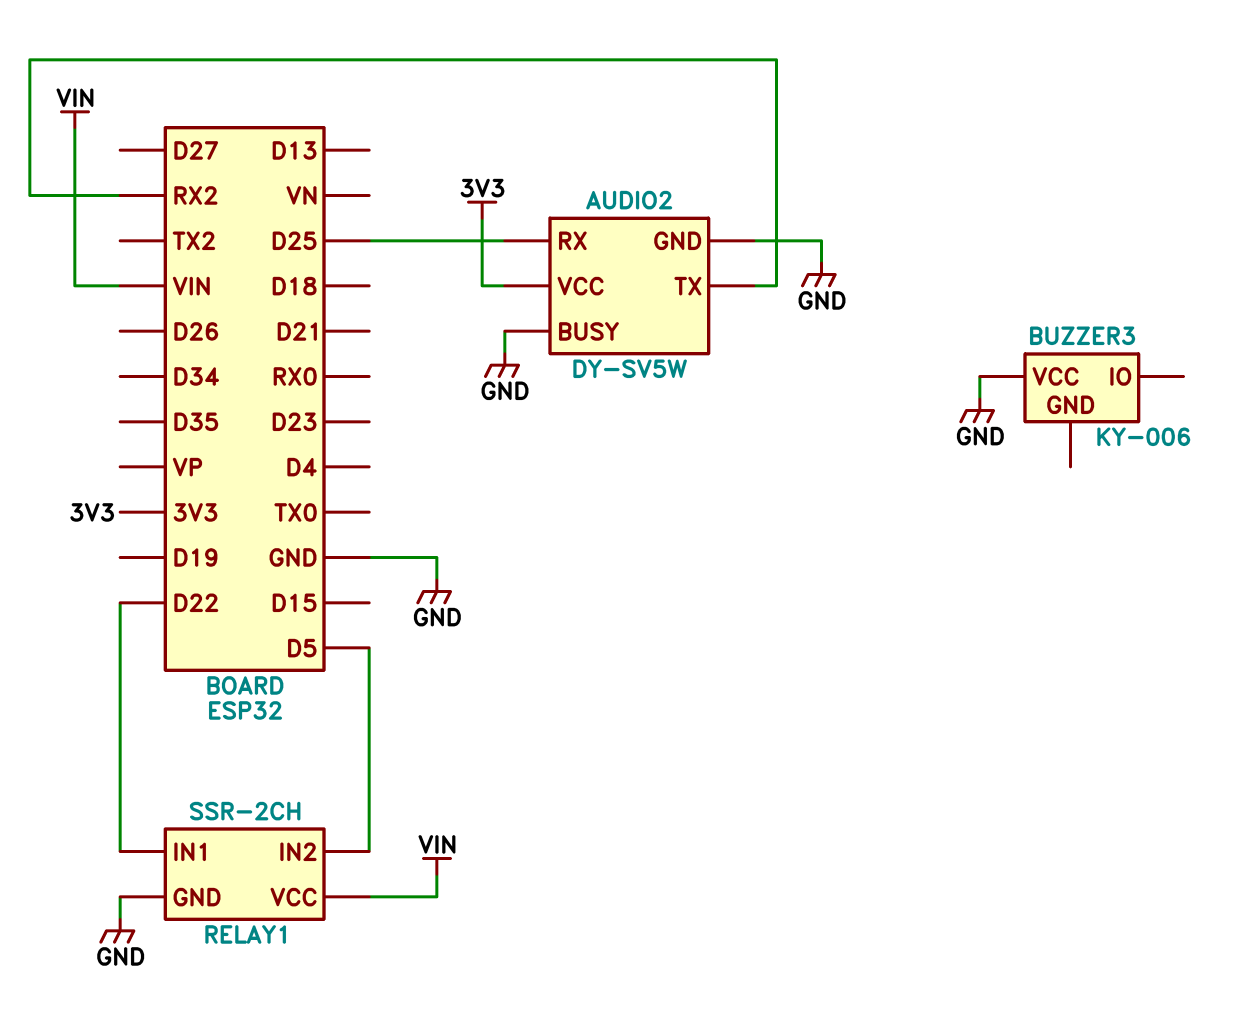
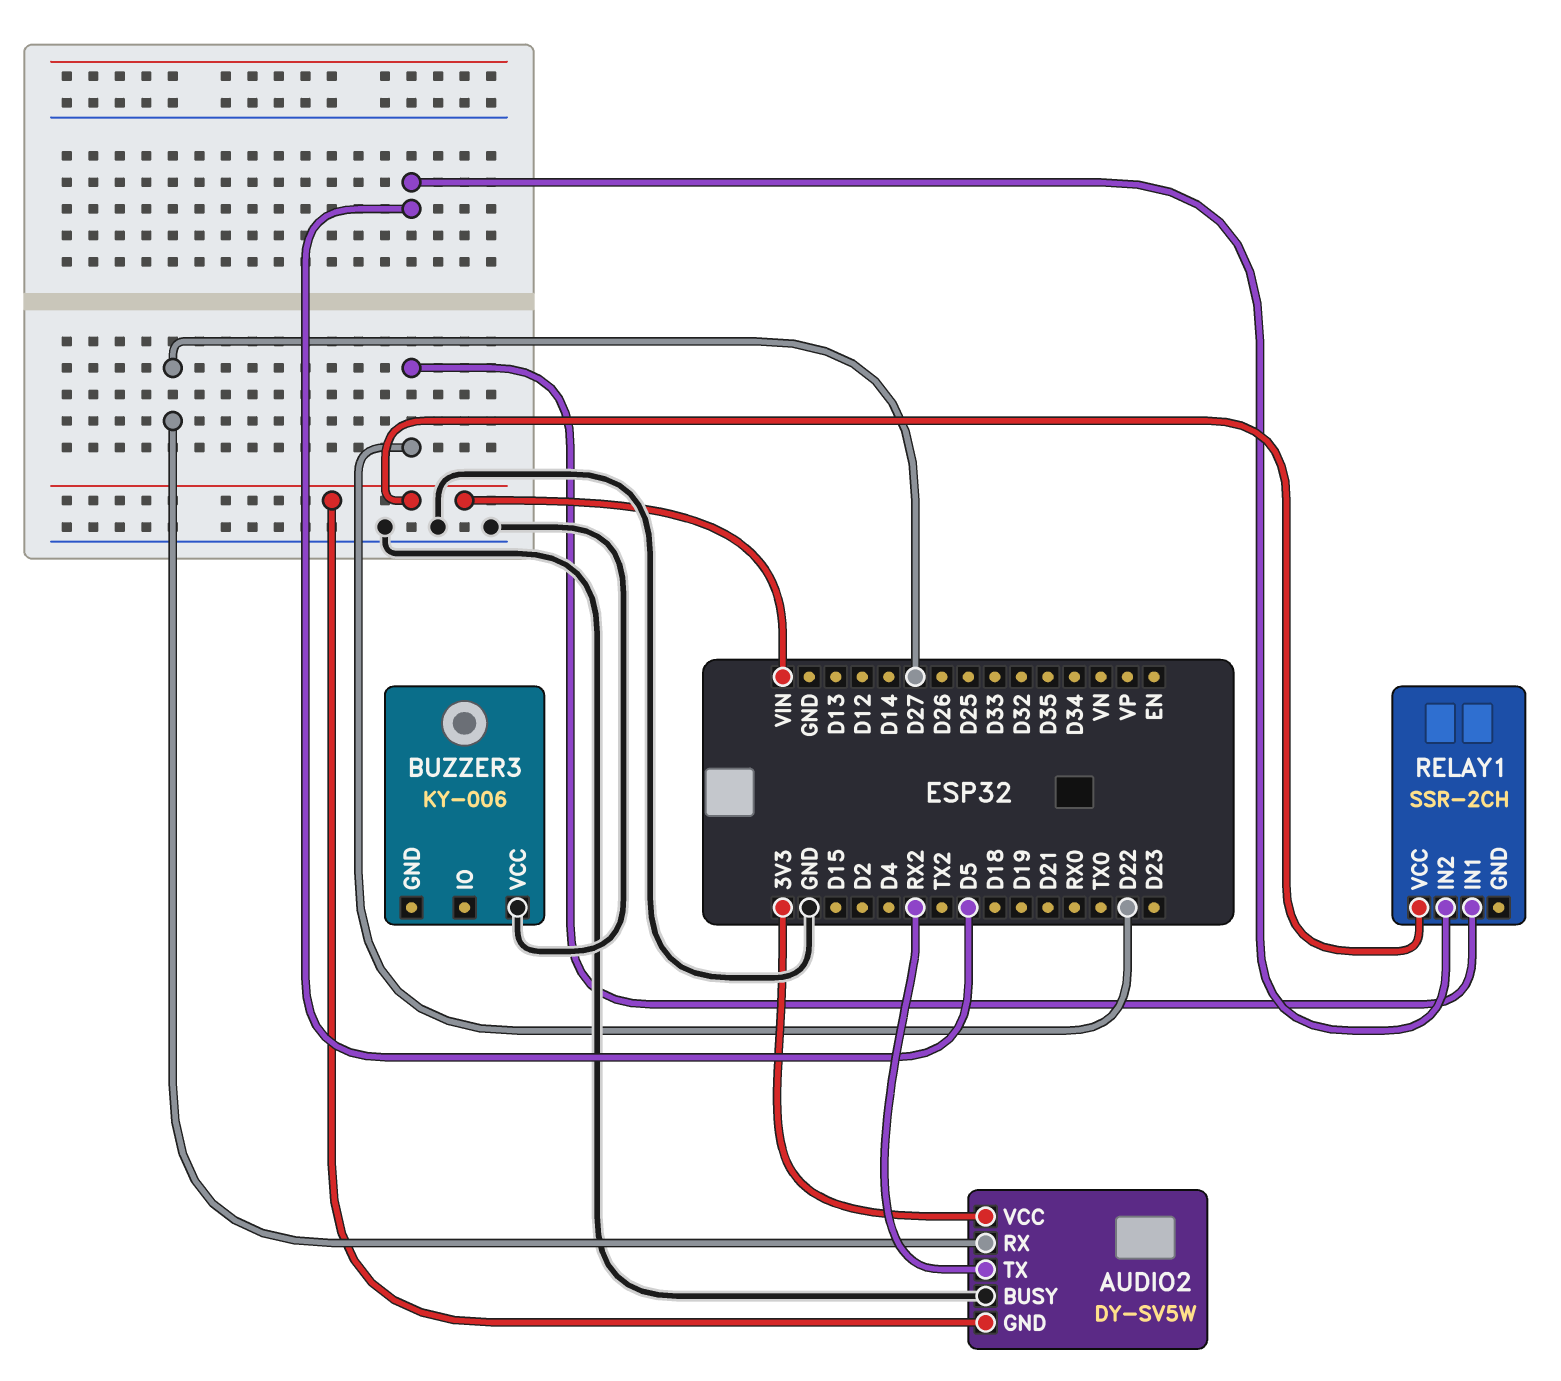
AUDIO2 pin GND: GND -> VIN
AUDIO2 pin RX: D25 -> D27
RELAY1 pin GND: GND -> none

